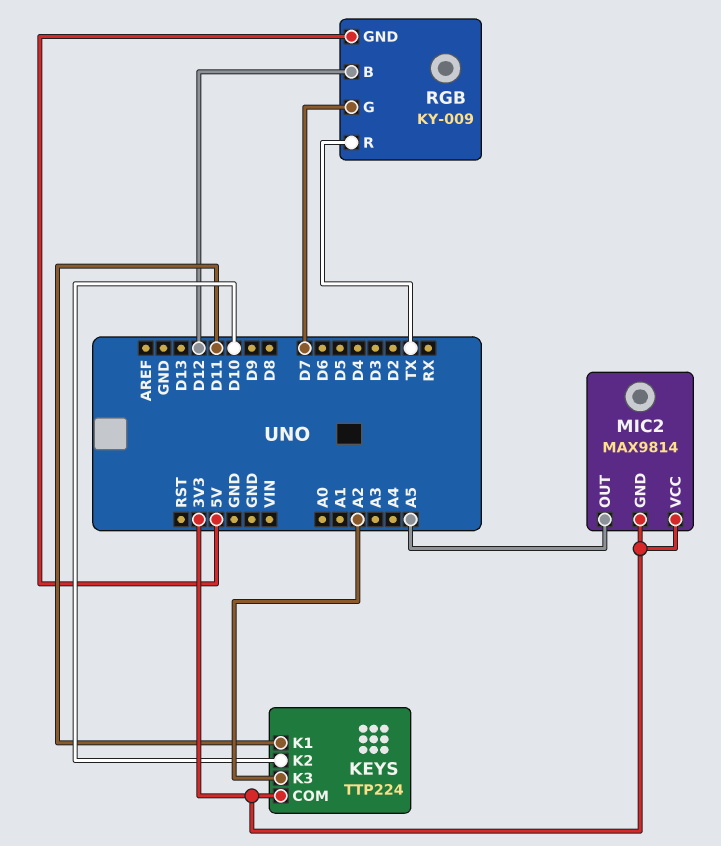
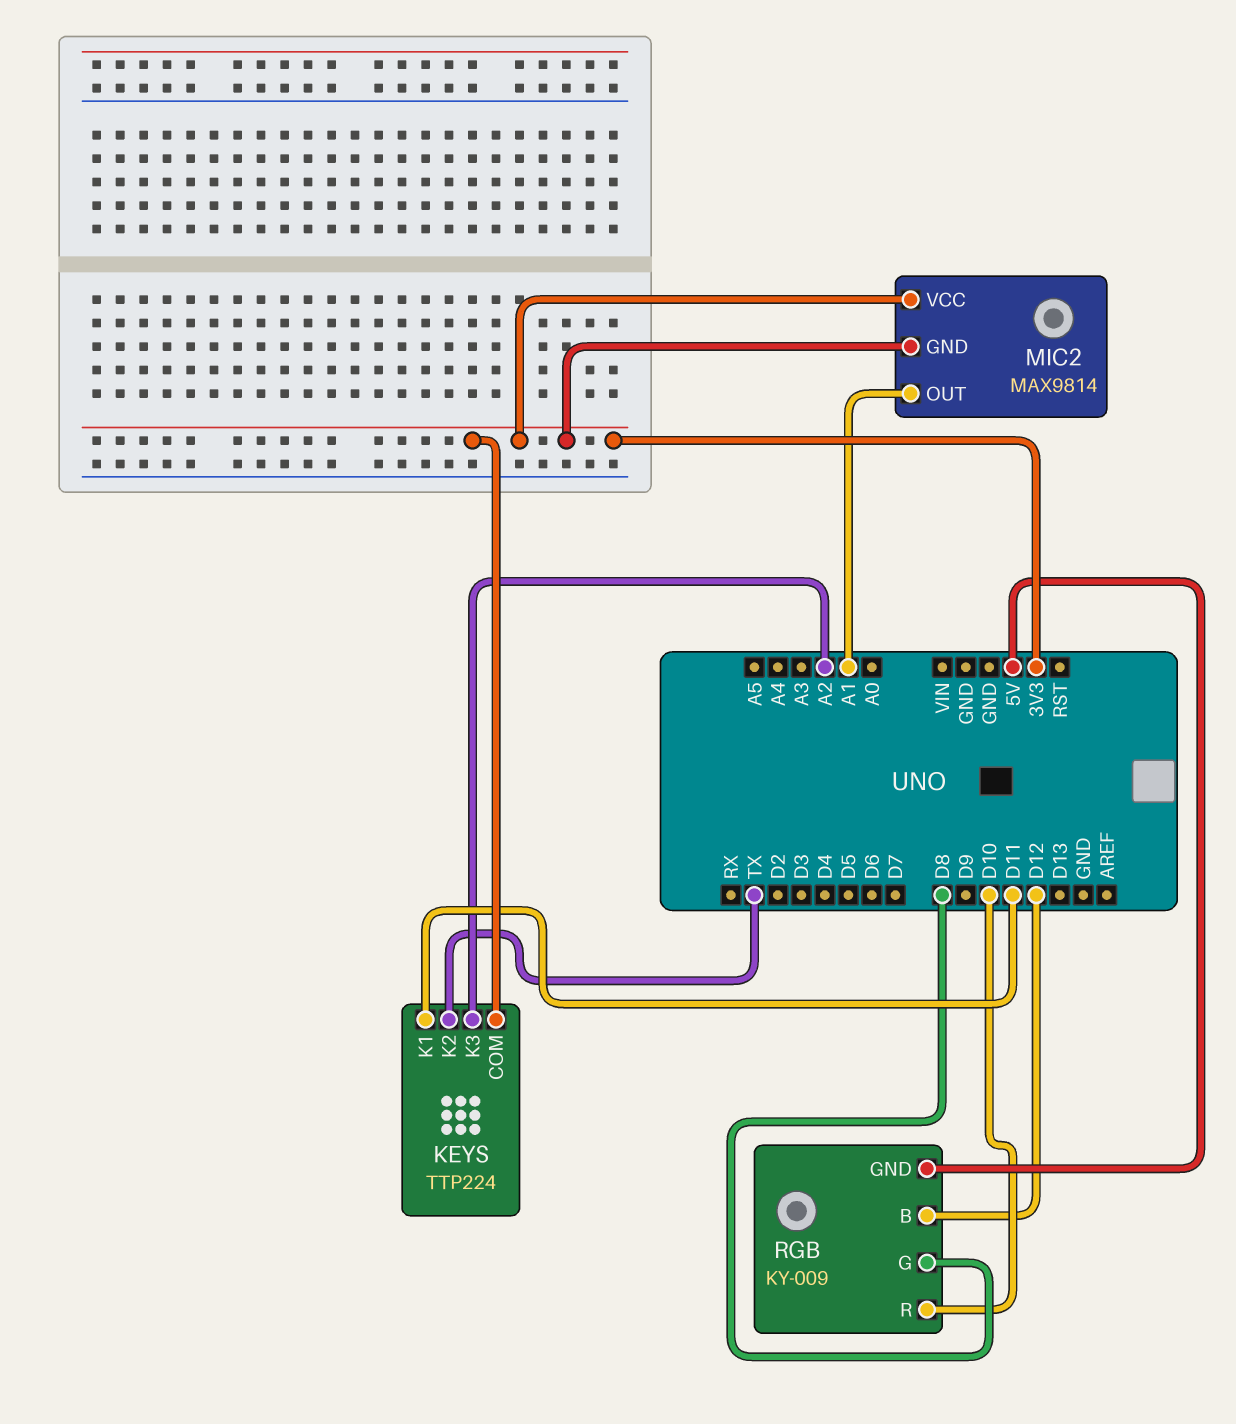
KEYS pin K2: D10 -> TX
MIC2 pin OUT: A5 -> A1
RGB pin G: D7 -> D8
RGB pin R: TX -> D10

